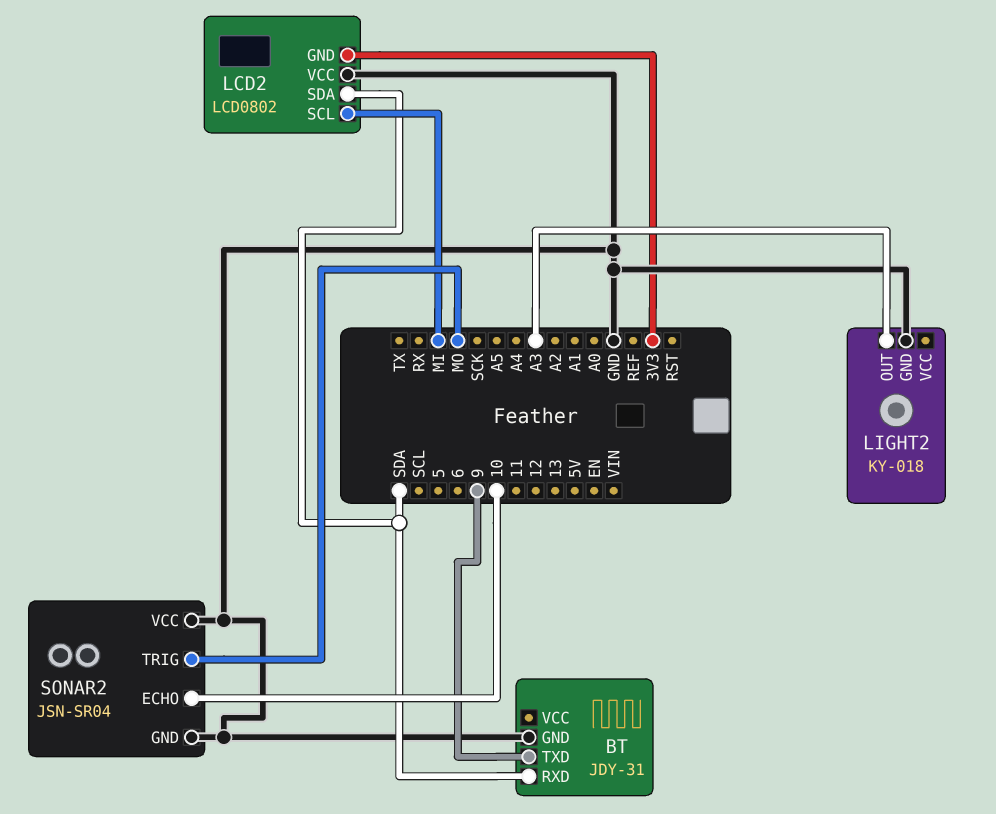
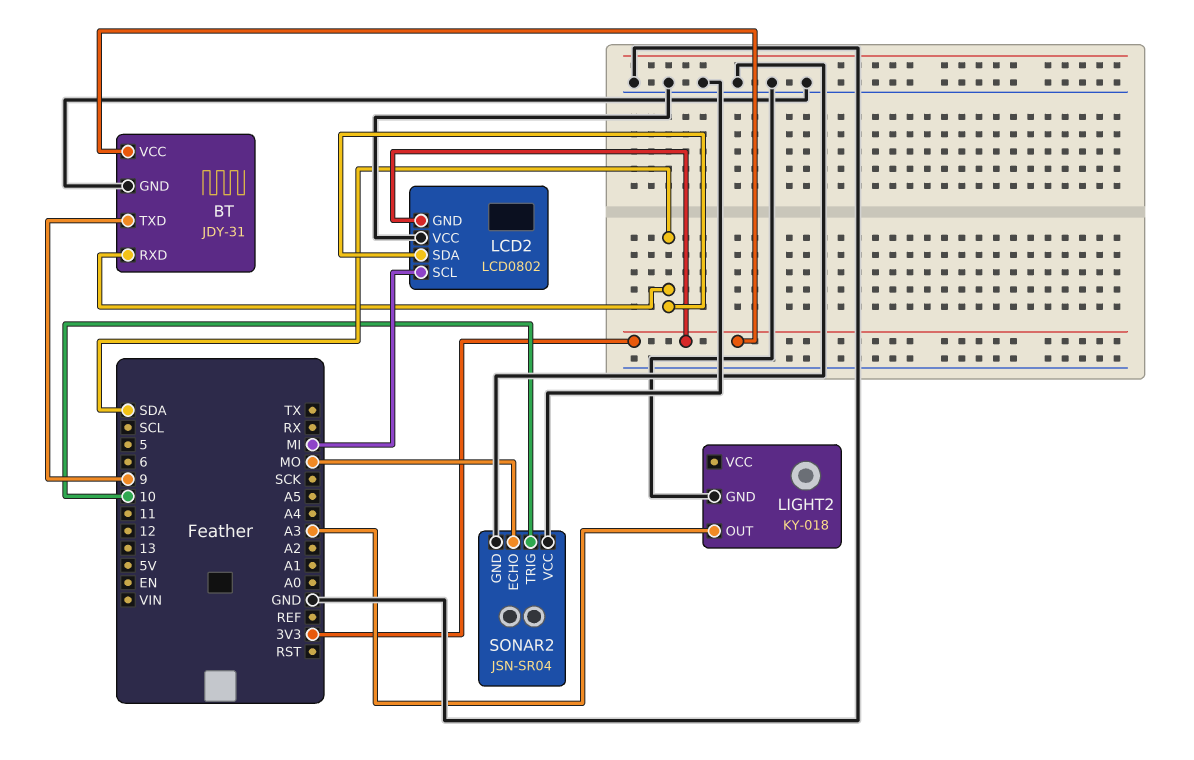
BT pin VCC: none -> 3V3
SONAR2 pin ECHO: 10 -> MO
SONAR2 pin TRIG: MO -> 10

